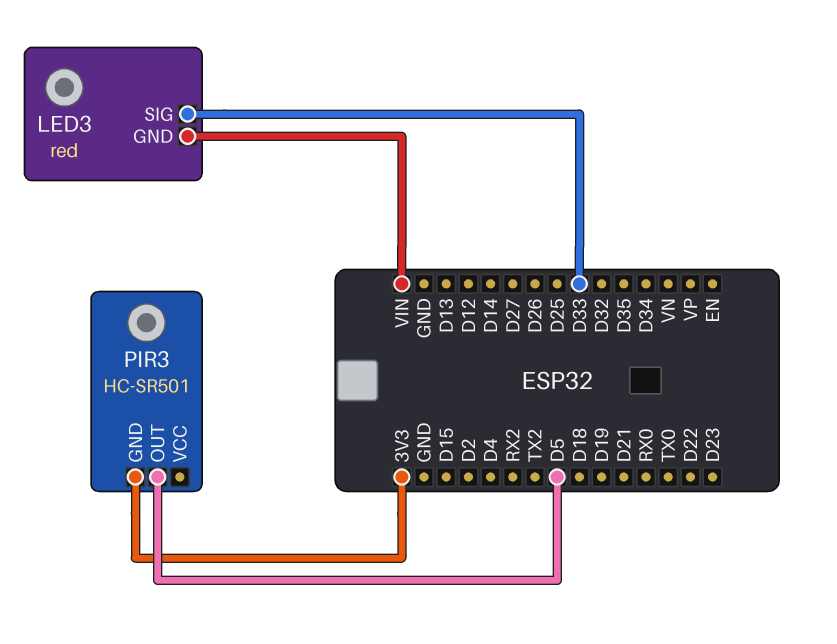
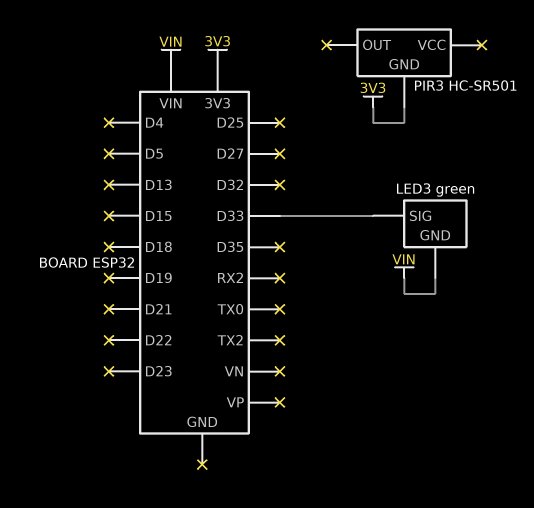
LED3: red -> green
PIR3 pin OUT: D5 -> none

